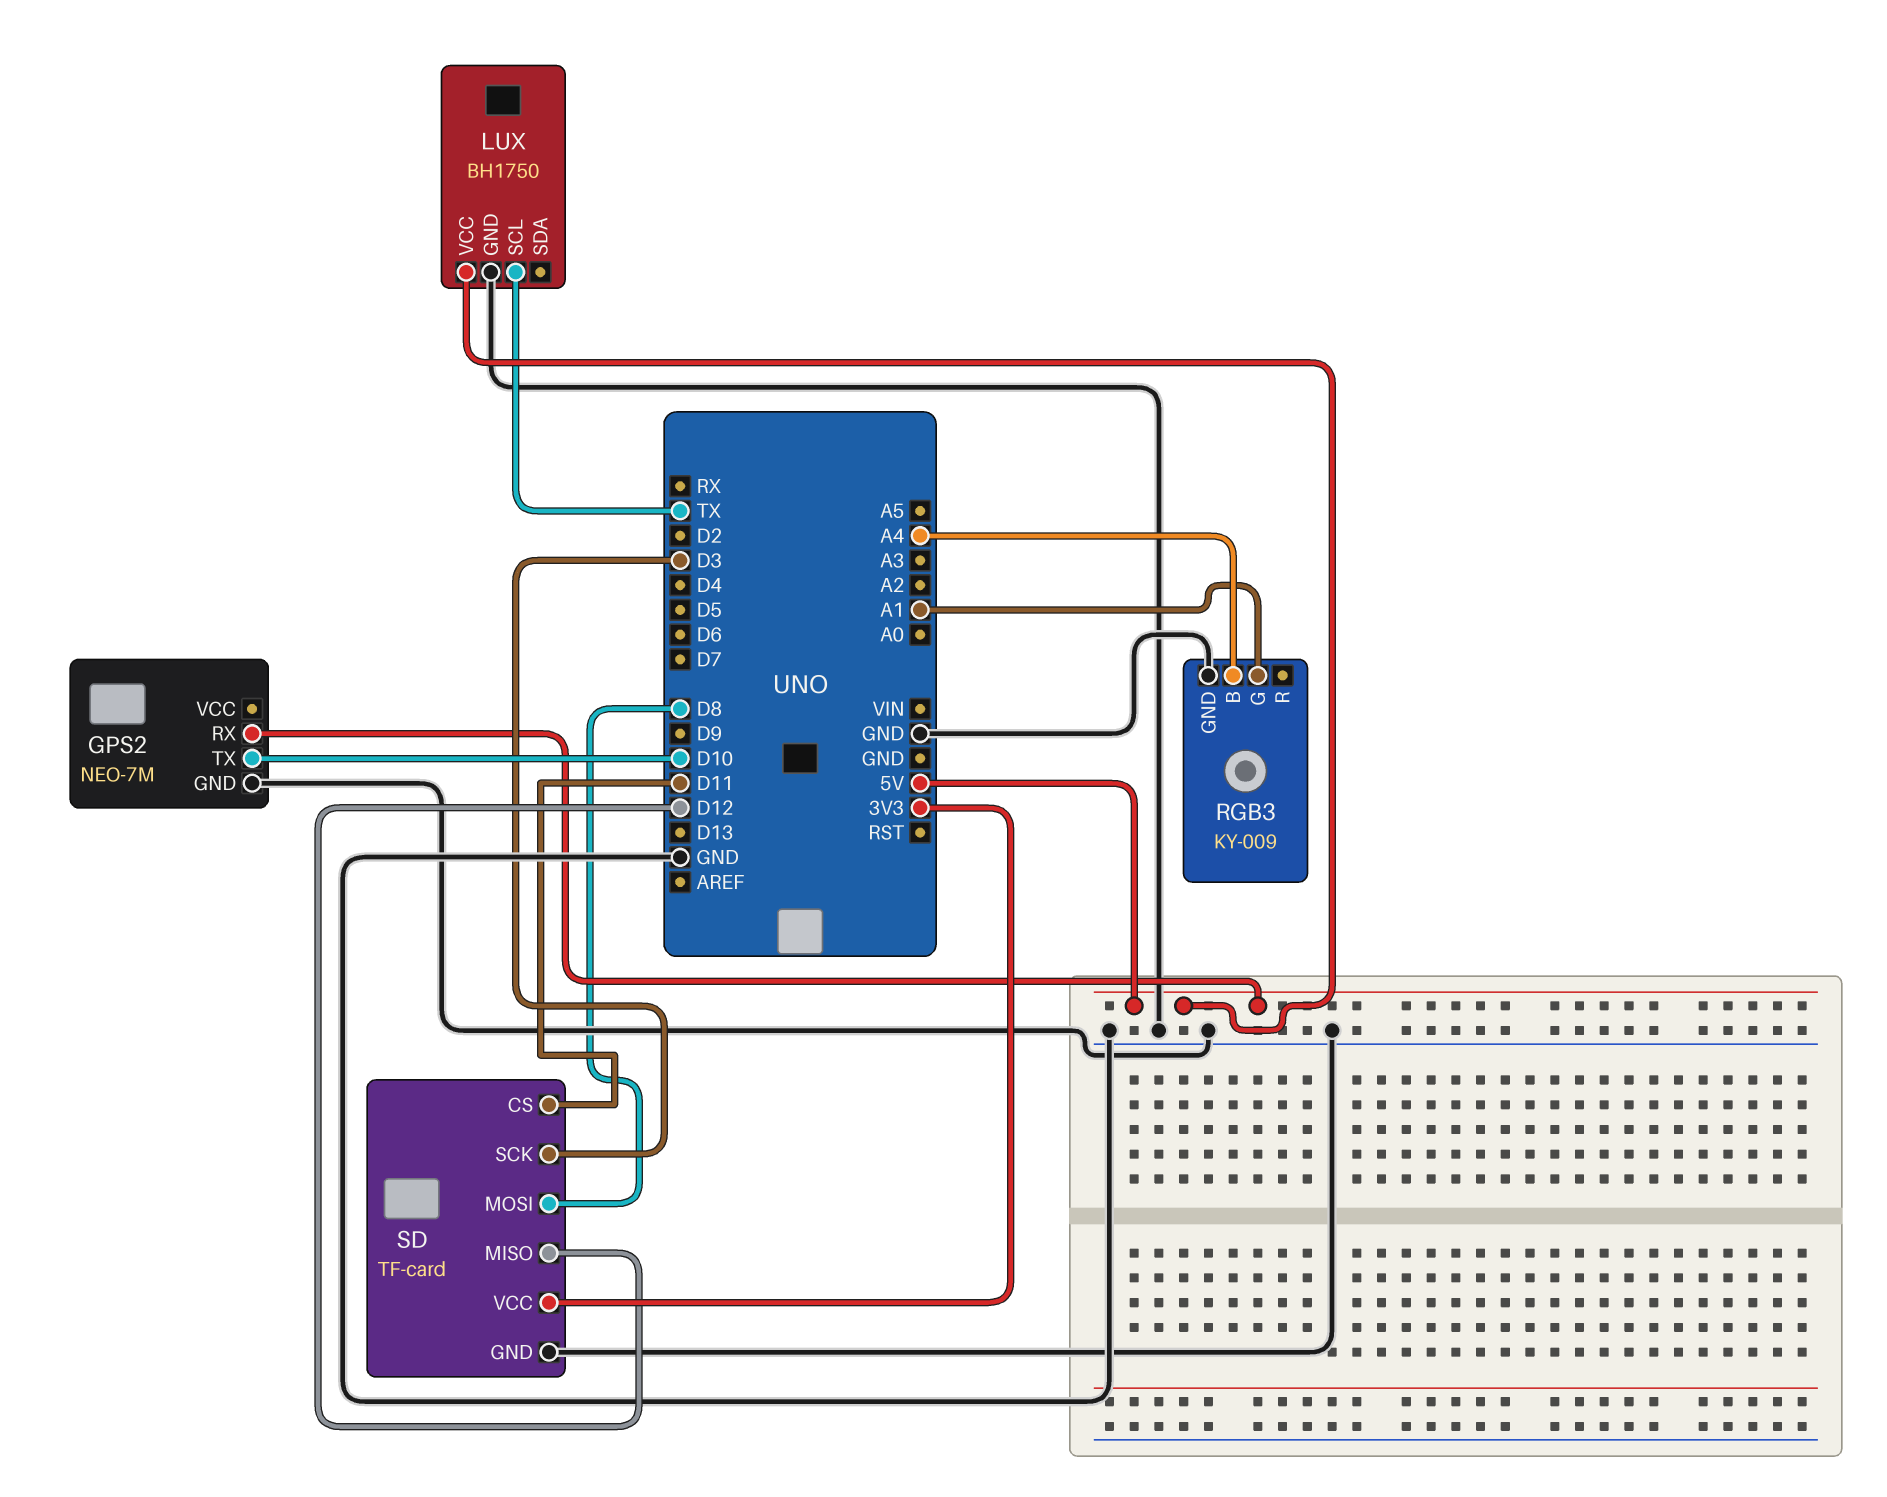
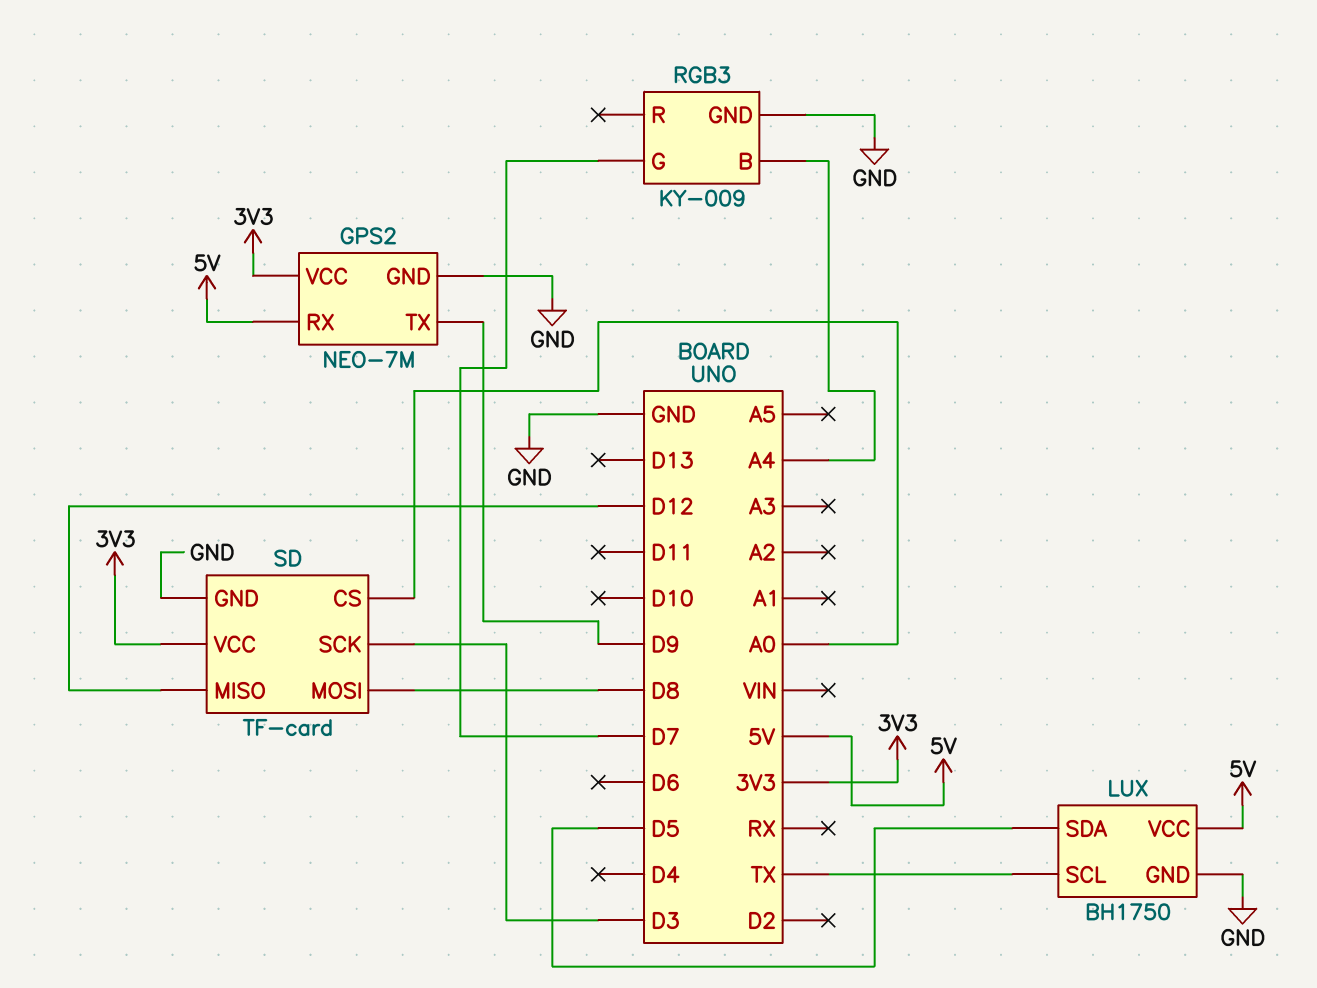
GPS2 pin TX: D10 -> D9
GPS2 pin VCC: none -> 3V3
LUX pin SDA: none -> D5
RGB3 pin G: A1 -> D7
SD pin CS: D11 -> A0

